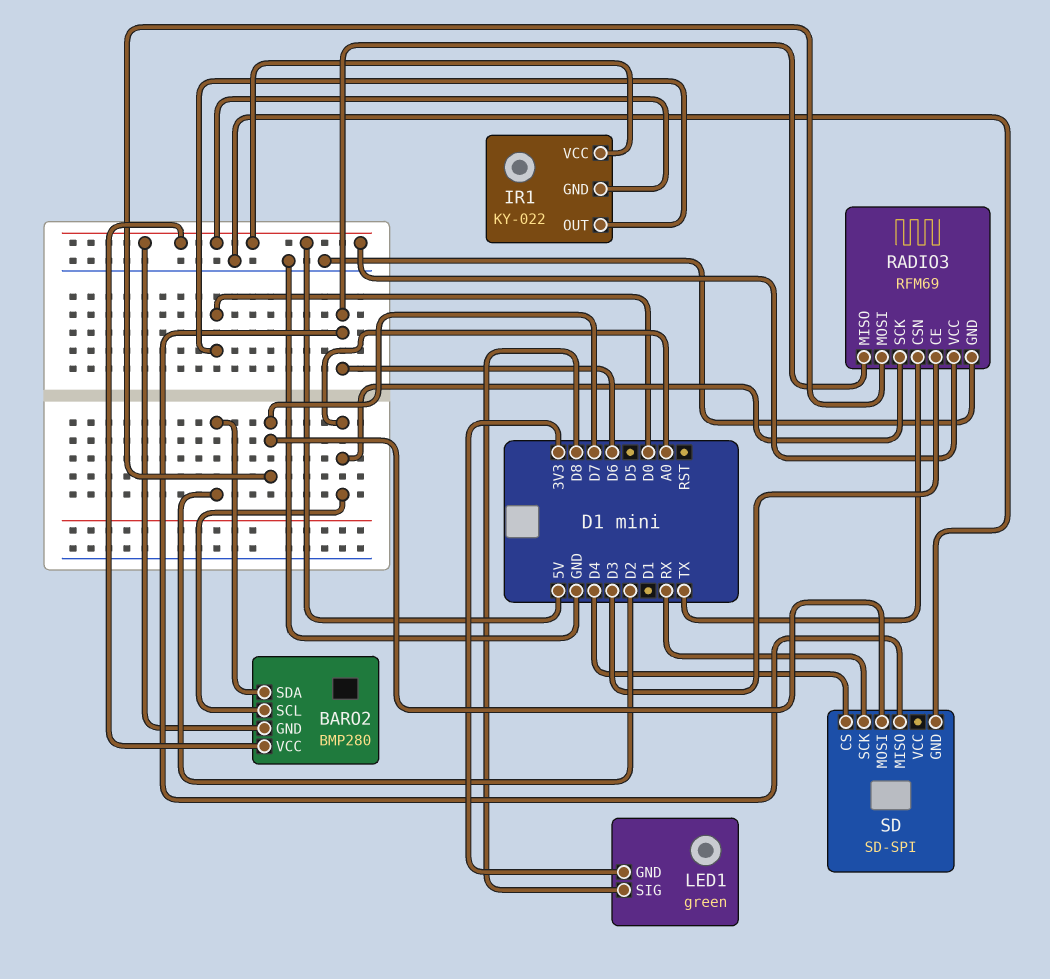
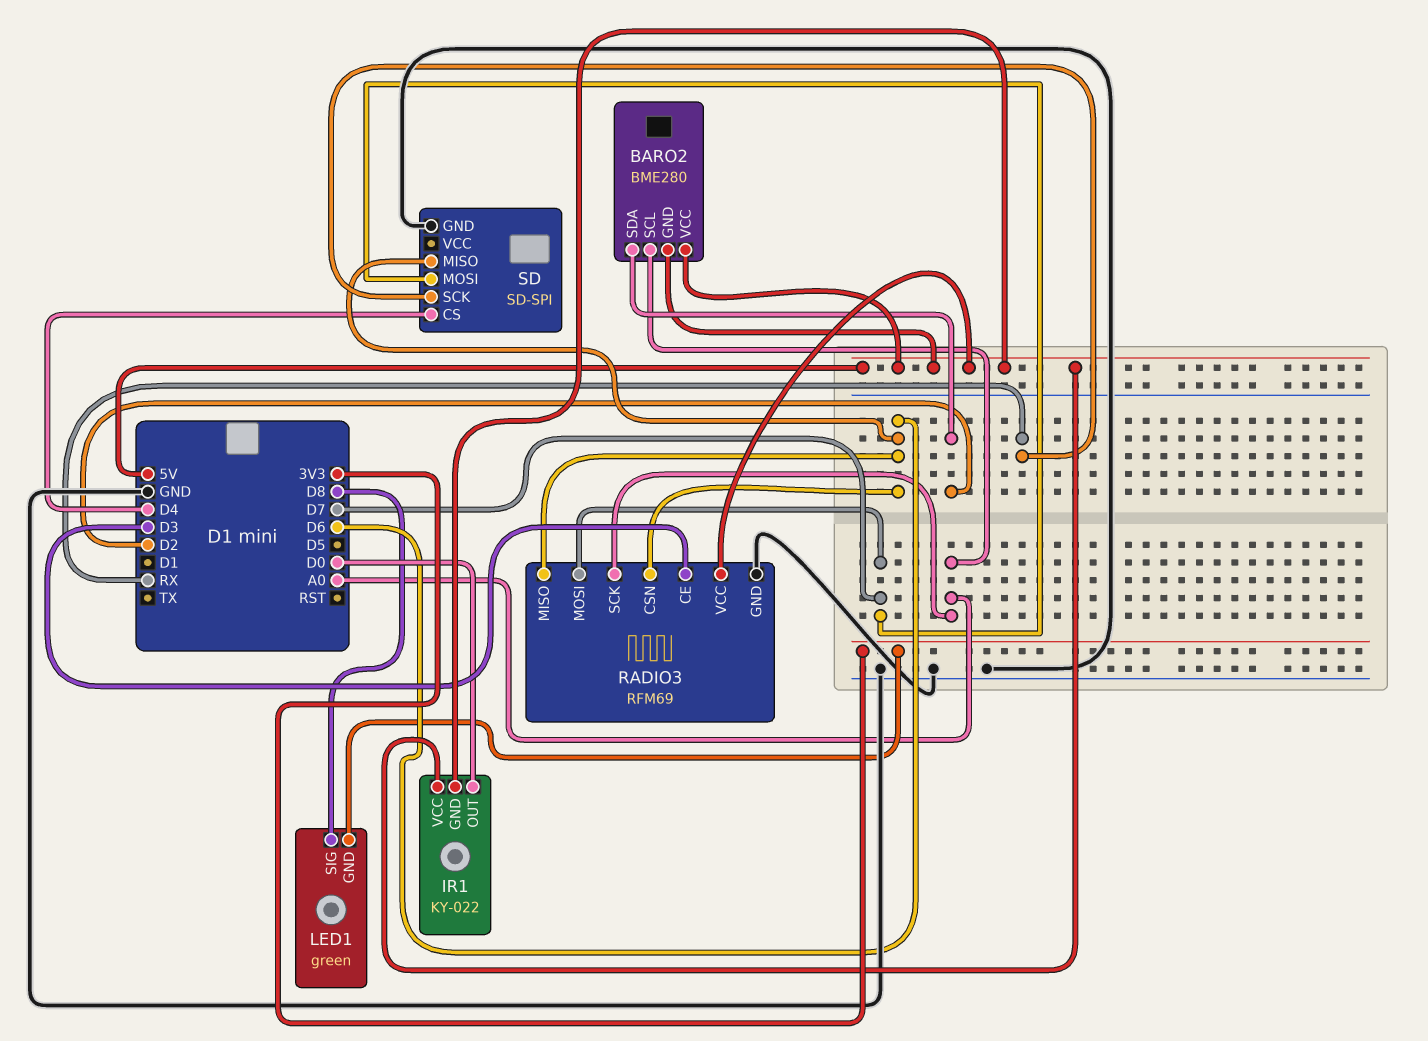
BARO2: BMP280 -> BME280
RADIO3 pin CSN: TX -> D6

